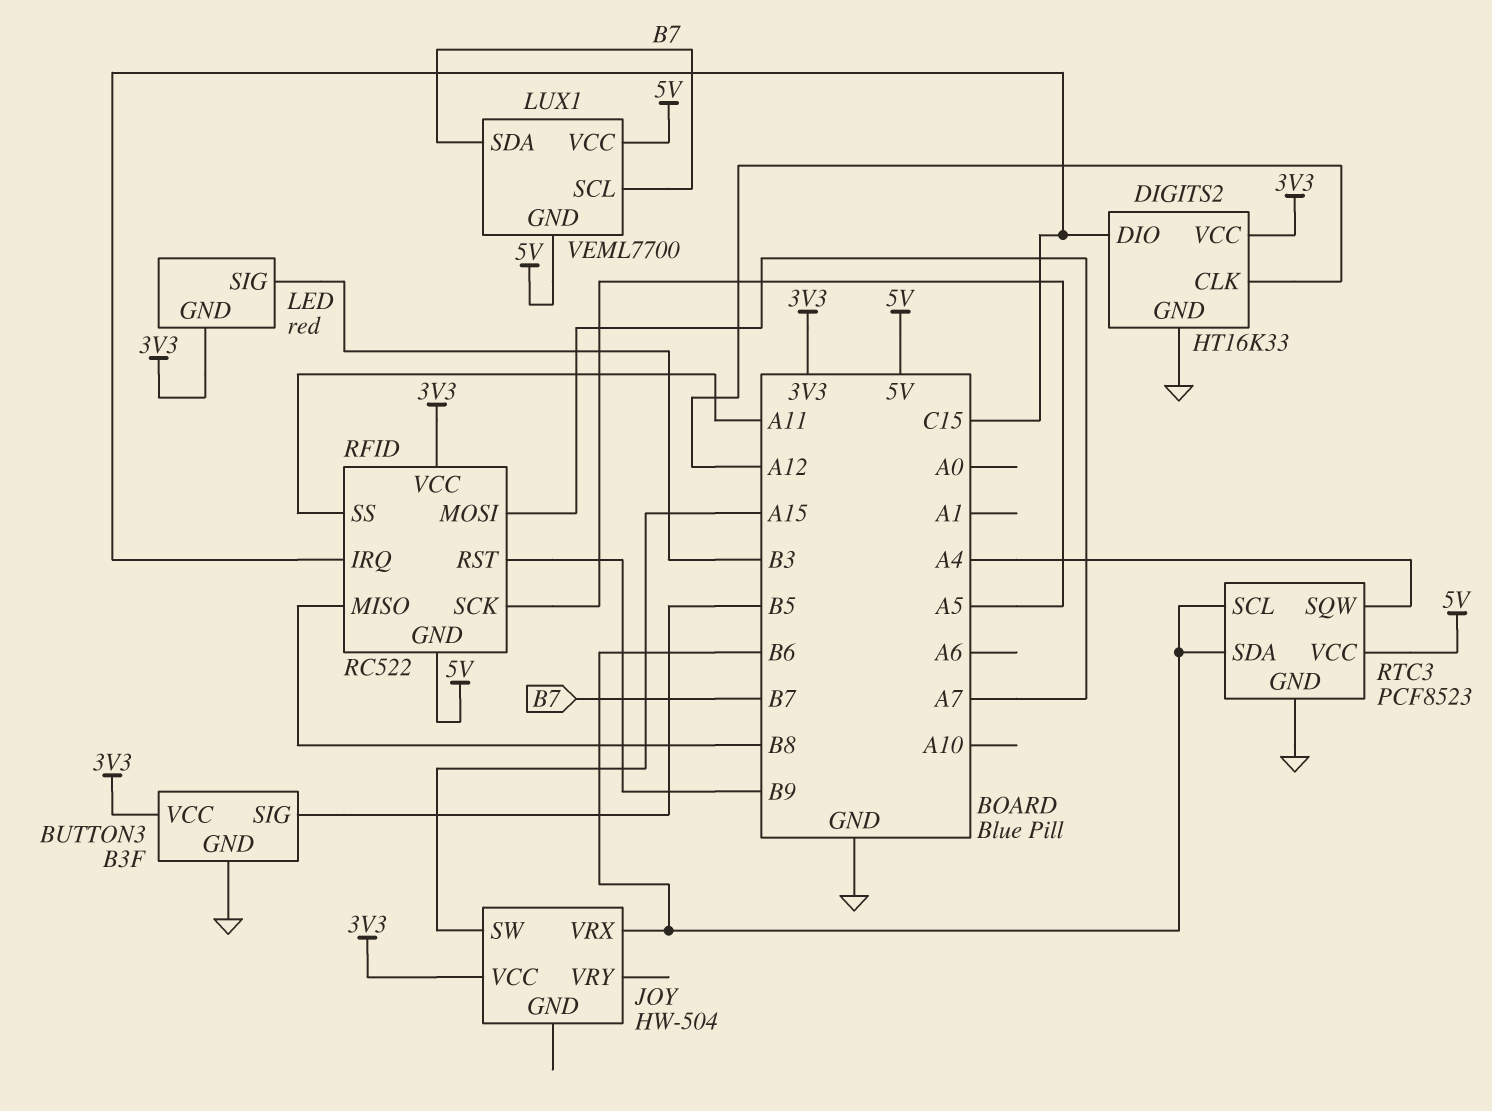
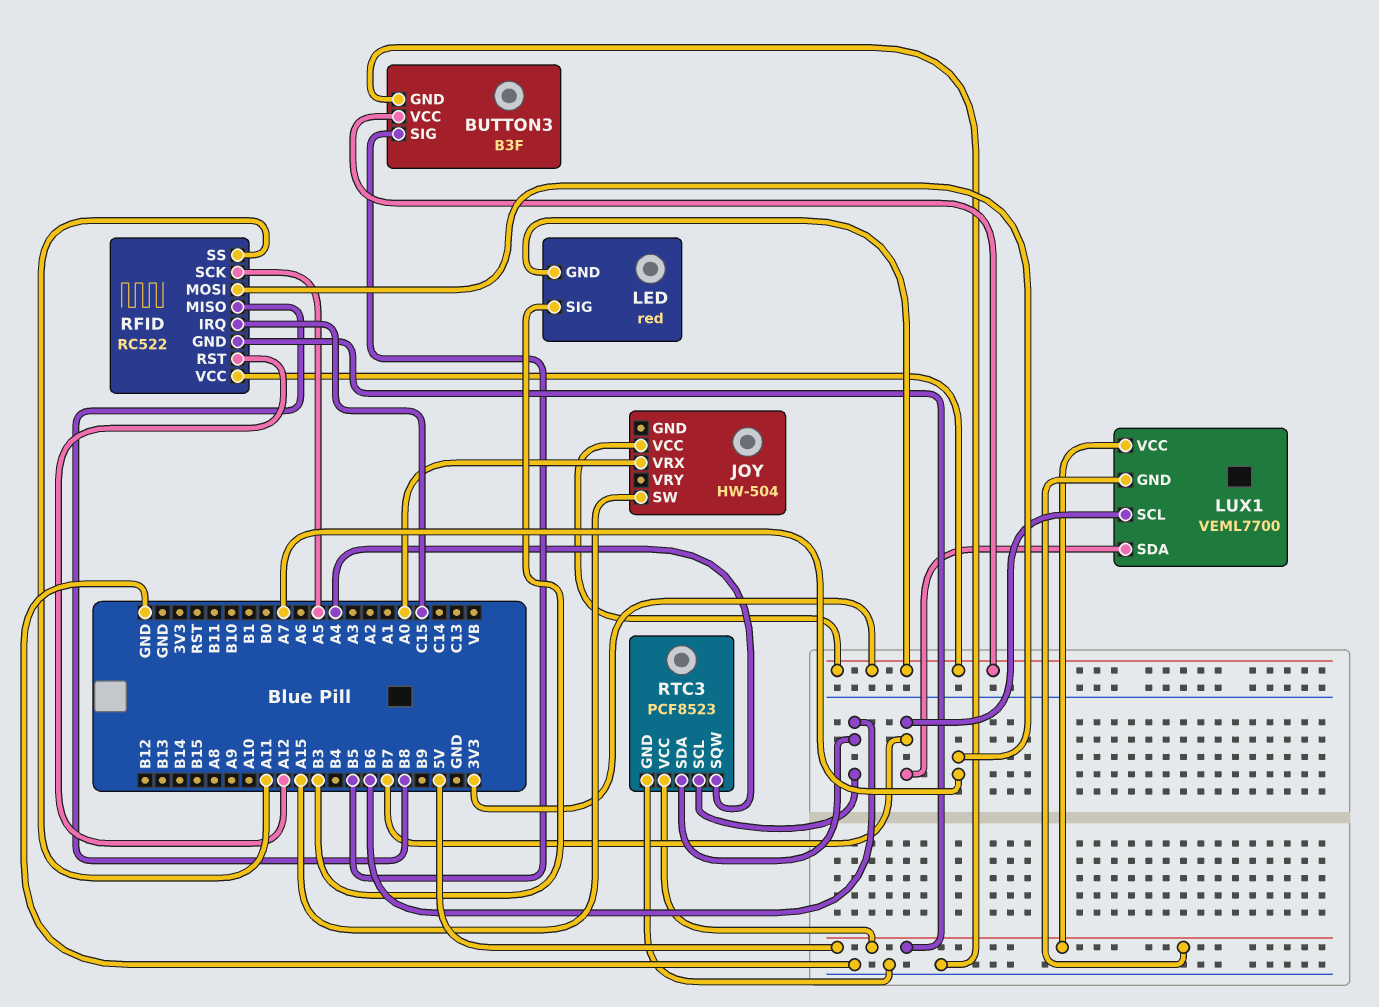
DIGITS2: HT16K33 -> none
DIGITS2 pin CLK: A12 -> none
DIGITS2 pin DIO: C15 -> none
DIGITS2 pin GND: GND -> none
DIGITS2 pin VCC: 3V3 -> none
JOY pin VRX: B6 -> A0
RFID pin RST: B9 -> A12

